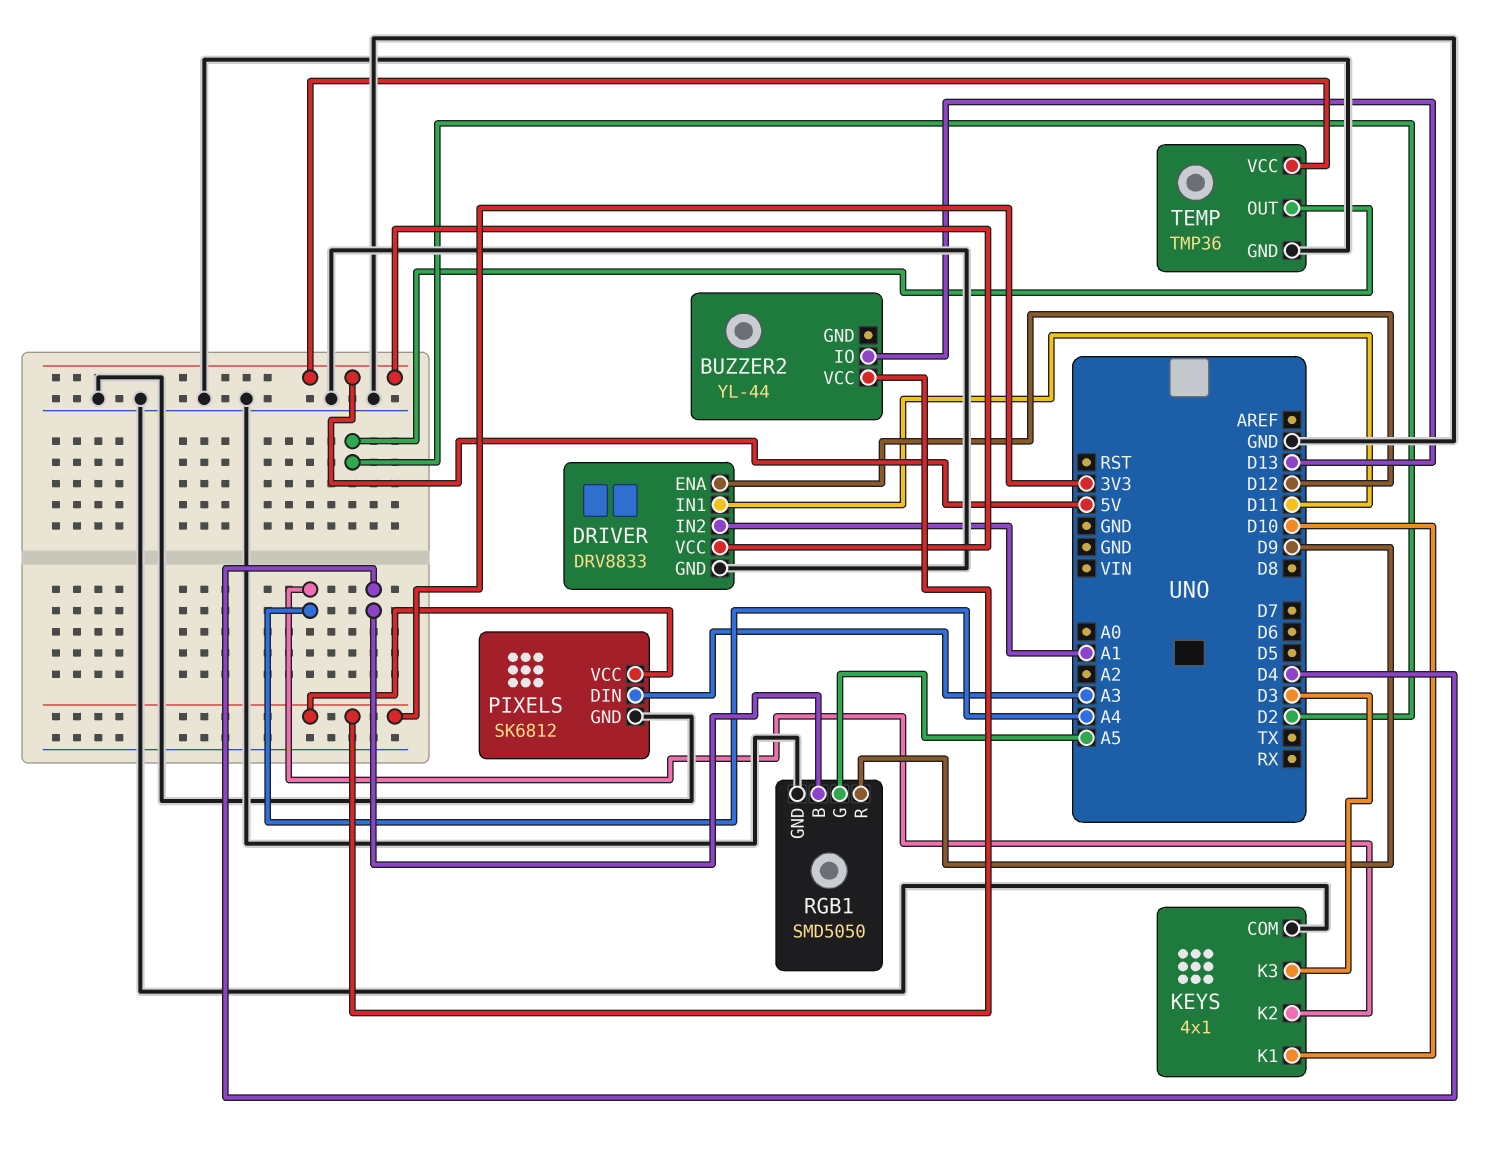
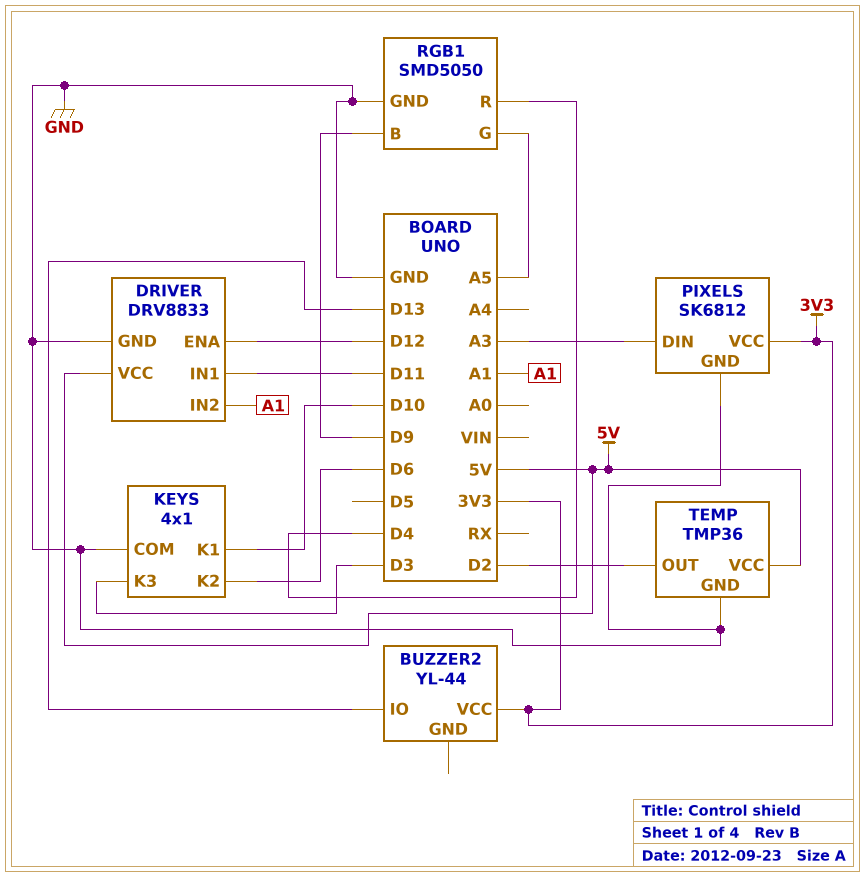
KEYS pin K2: A4 -> D6
RGB1 pin B: D4 -> D9
RGB1 pin R: D9 -> D4

